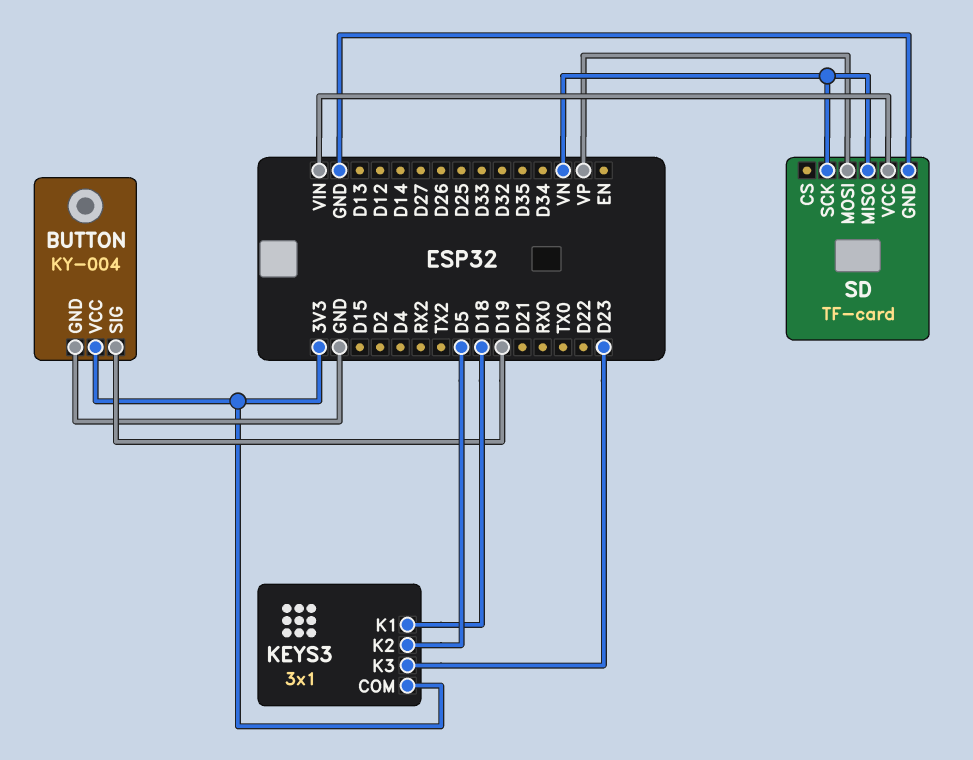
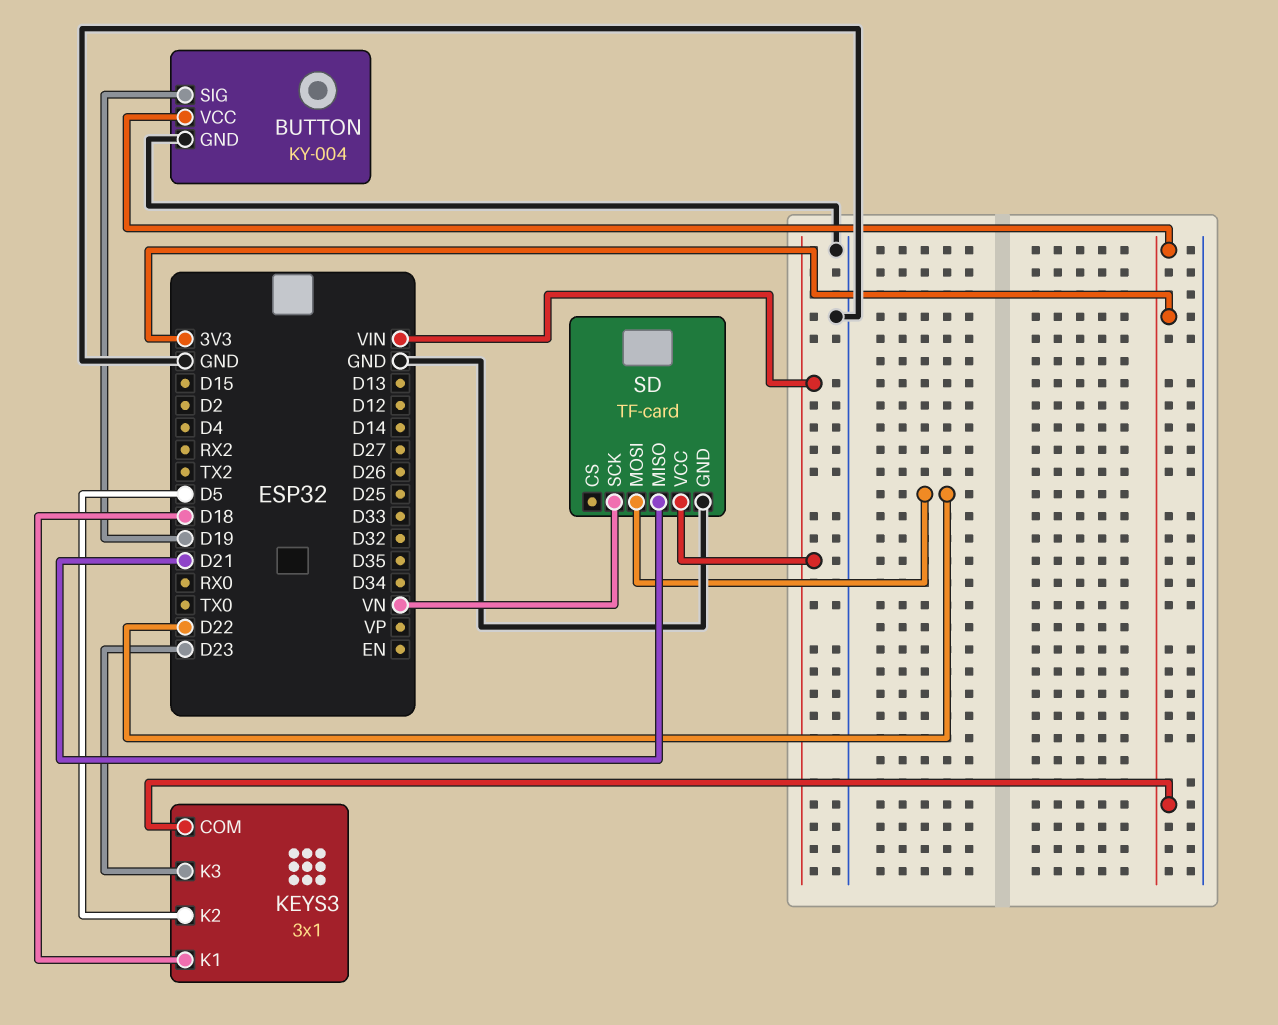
SD pin MISO: VN -> D21
SD pin MOSI: VP -> D22

